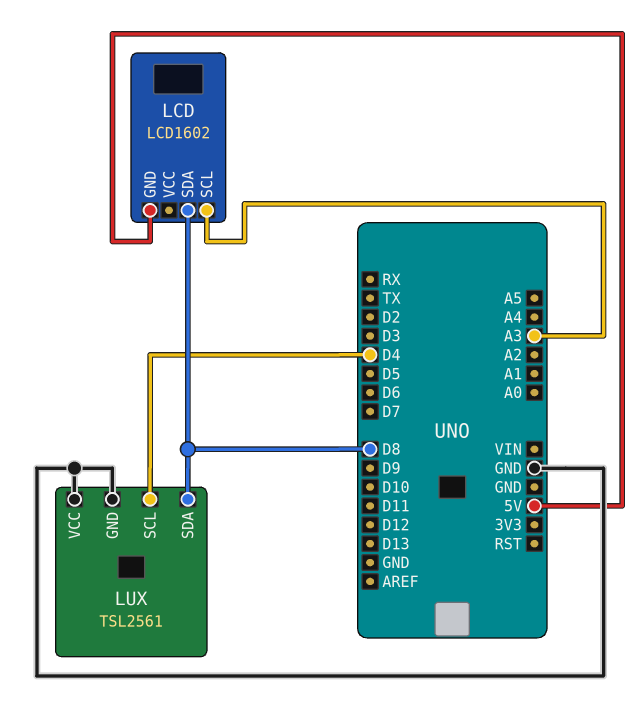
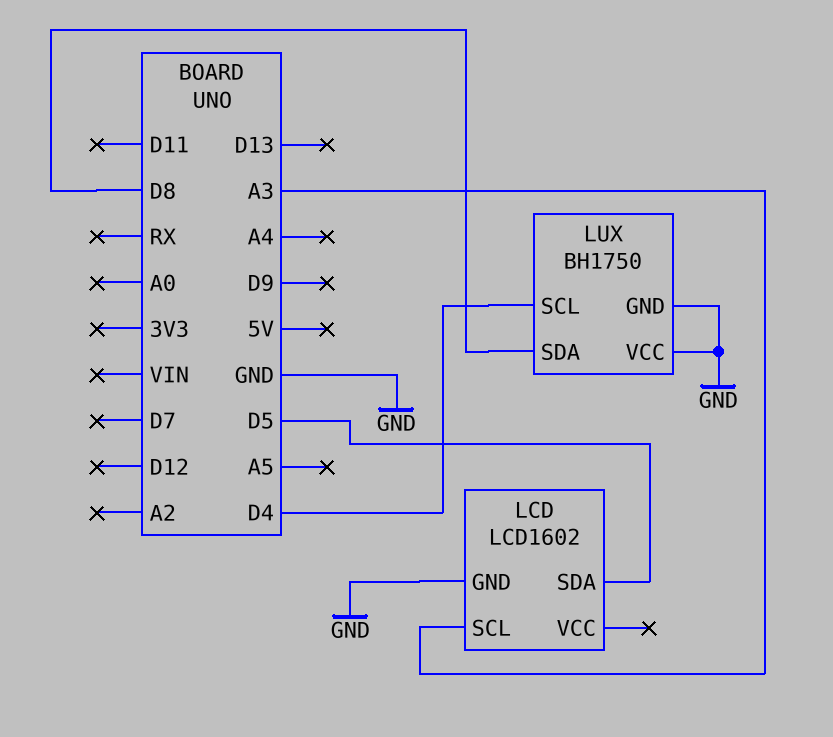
LCD pin GND: 5V -> GND
LCD pin SDA: D8 -> D5
LUX: TSL2561 -> BH1750

